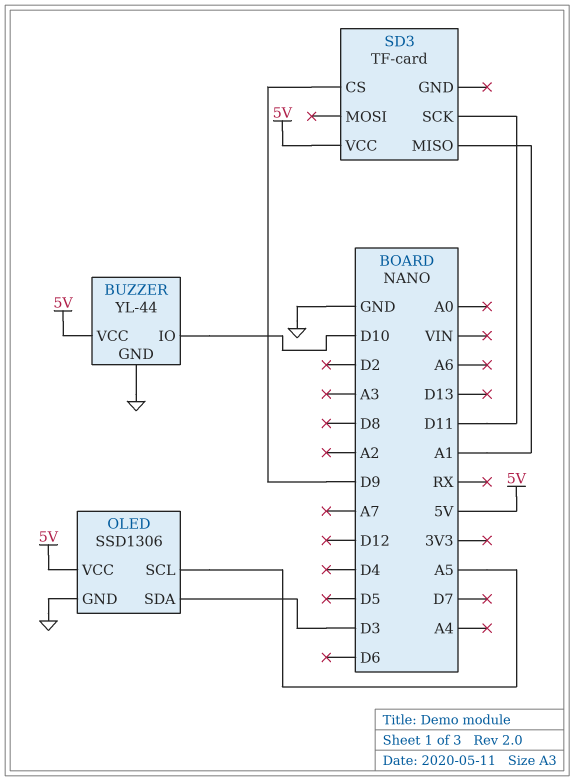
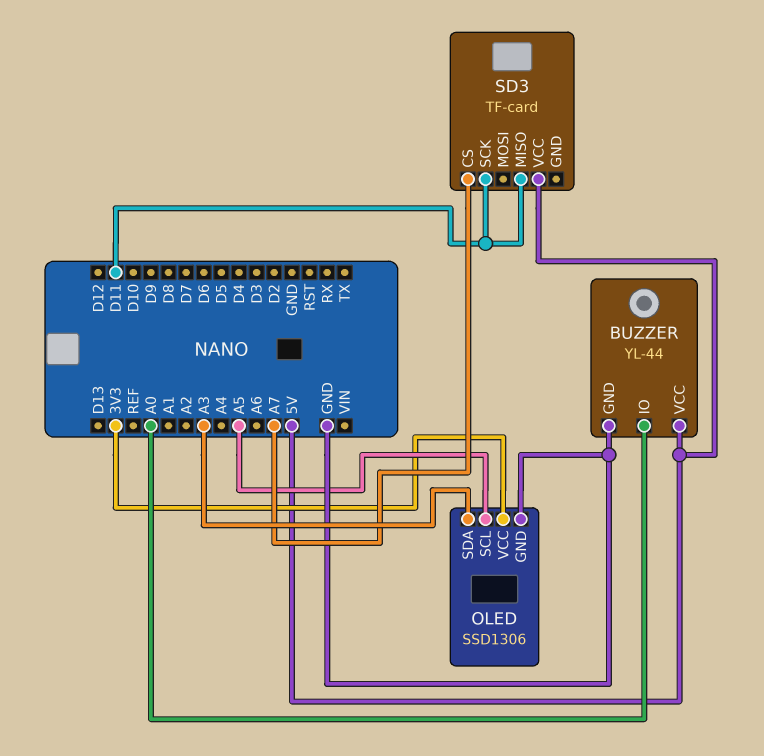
BUZZER pin IO: D10 -> A0
OLED pin SDA: D3 -> A3
OLED pin VCC: 5V -> 3V3
SD3 pin CS: D9 -> A7
SD3 pin MISO: A1 -> D11

